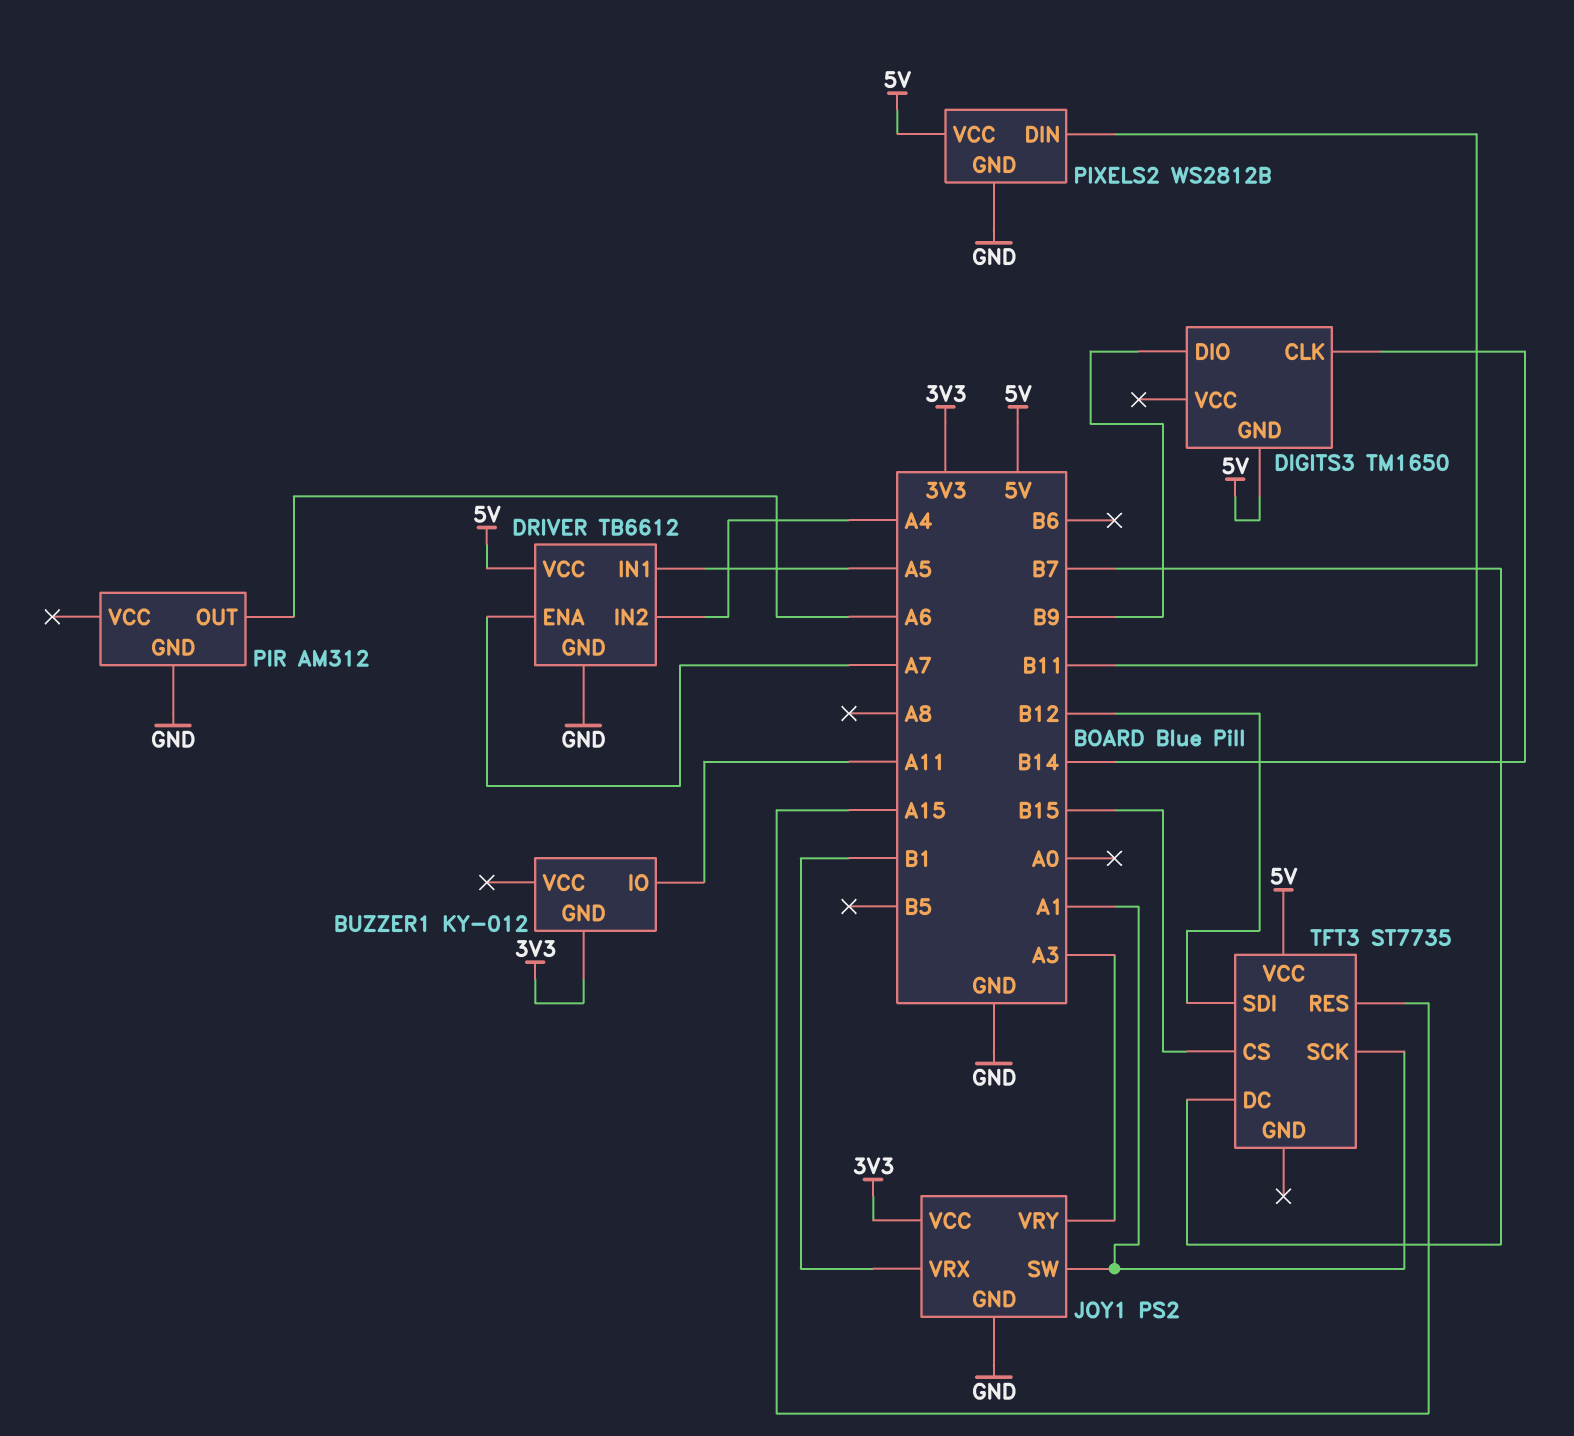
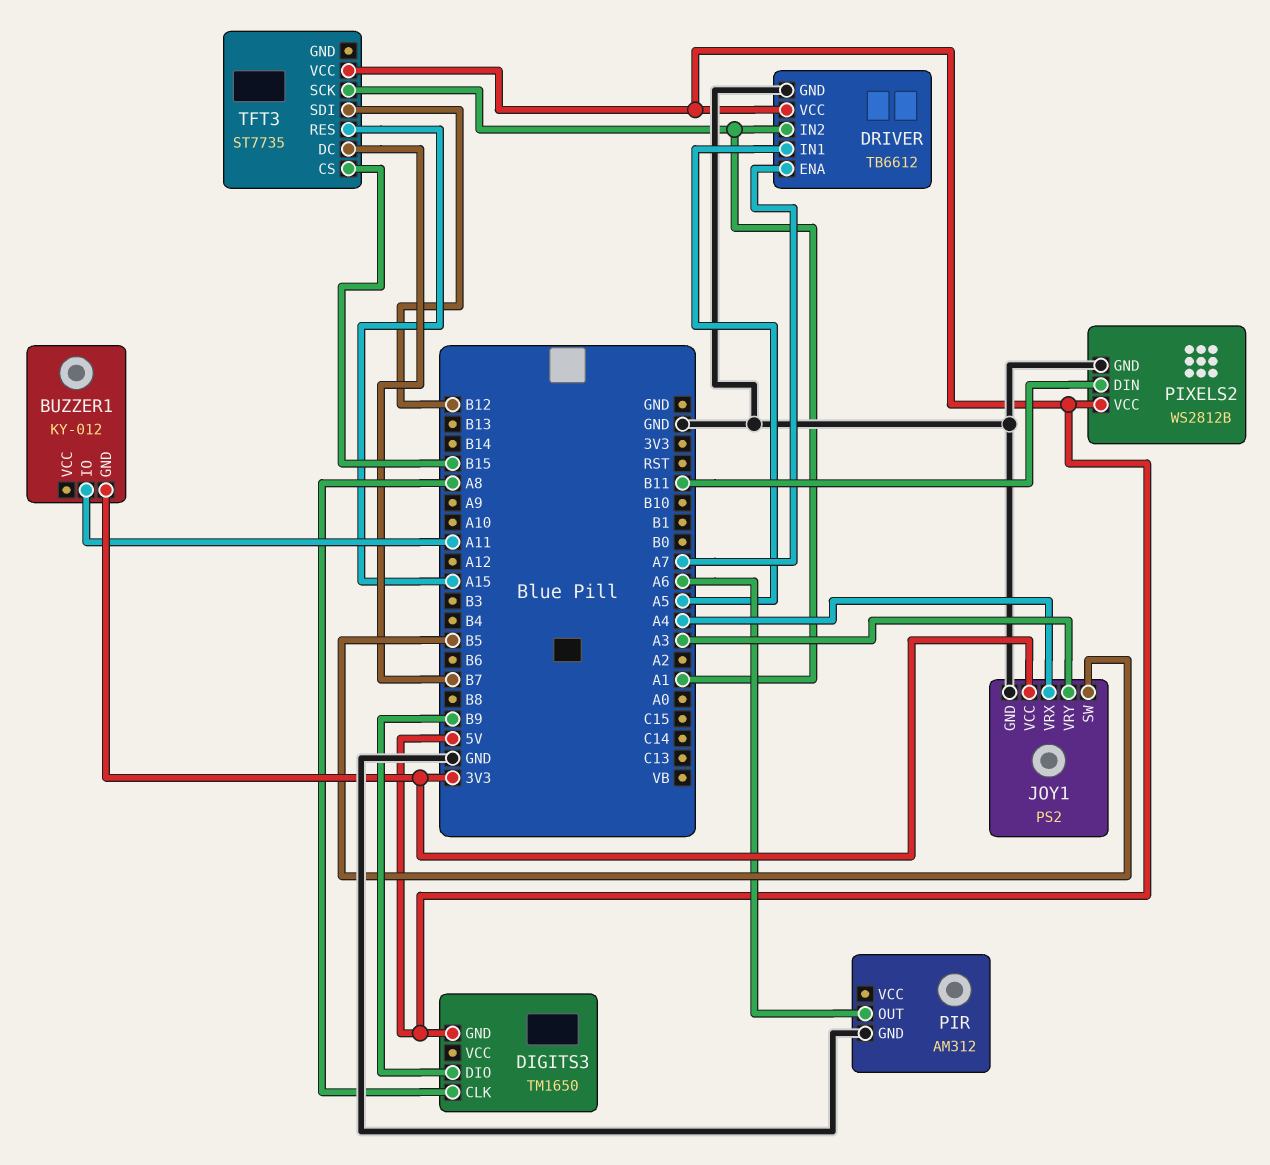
DIGITS3 pin CLK: B14 -> A8
DRIVER pin IN2: A4 -> A1
JOY1 pin SW: A1 -> B5
JOY1 pin VRX: B1 -> A4

